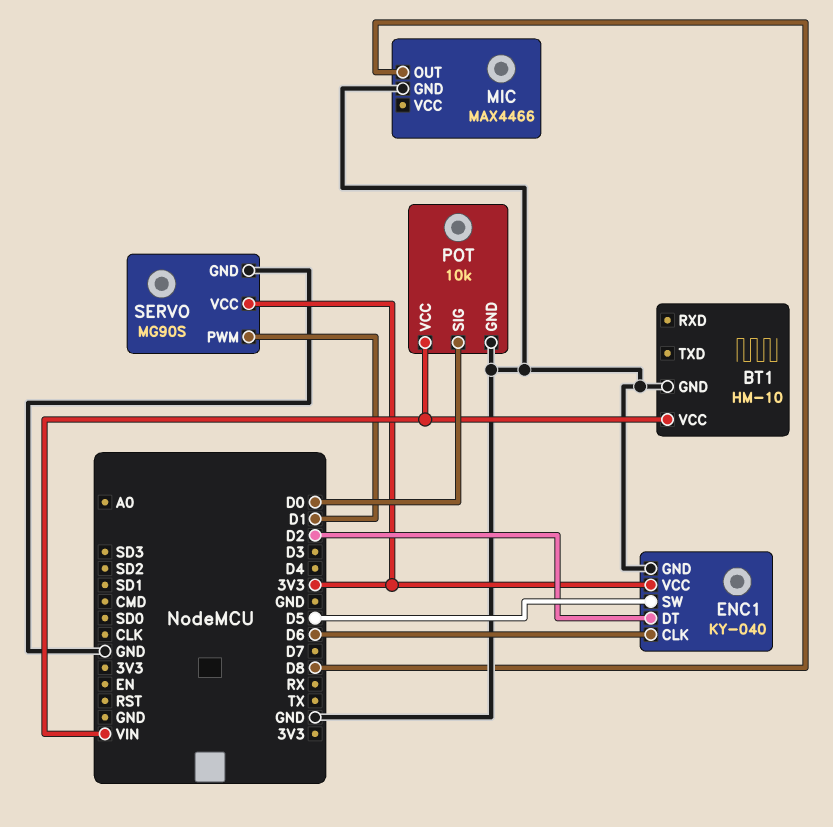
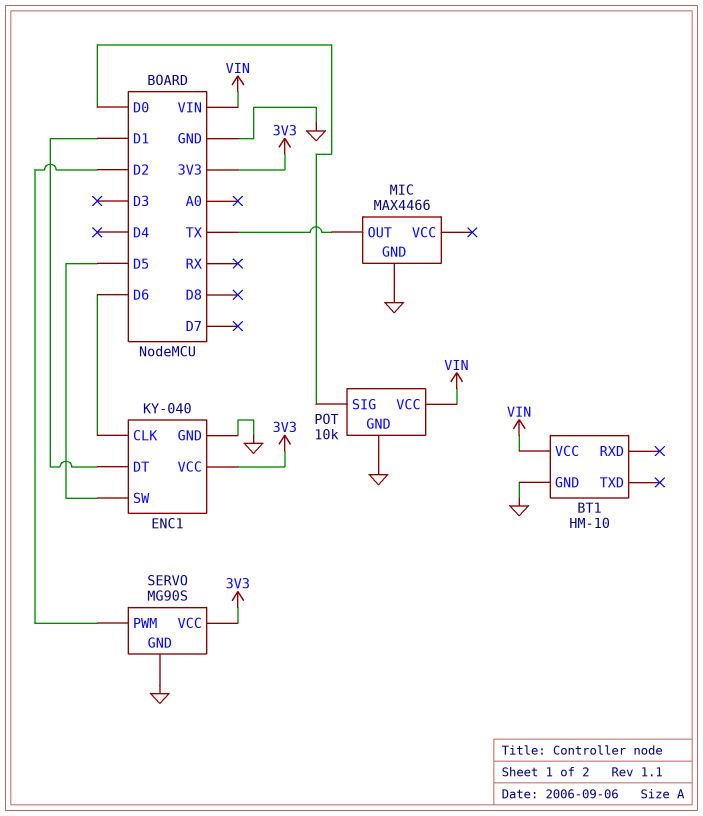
ENC1 pin DT: D2 -> D1
MIC pin OUT: D8 -> TX
SERVO pin PWM: D1 -> D2

